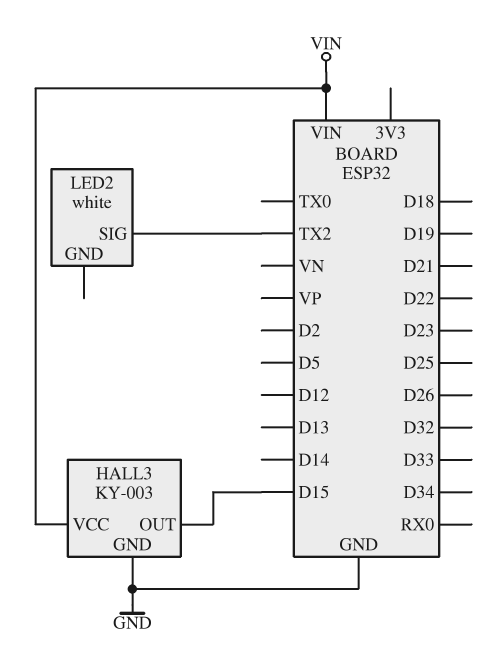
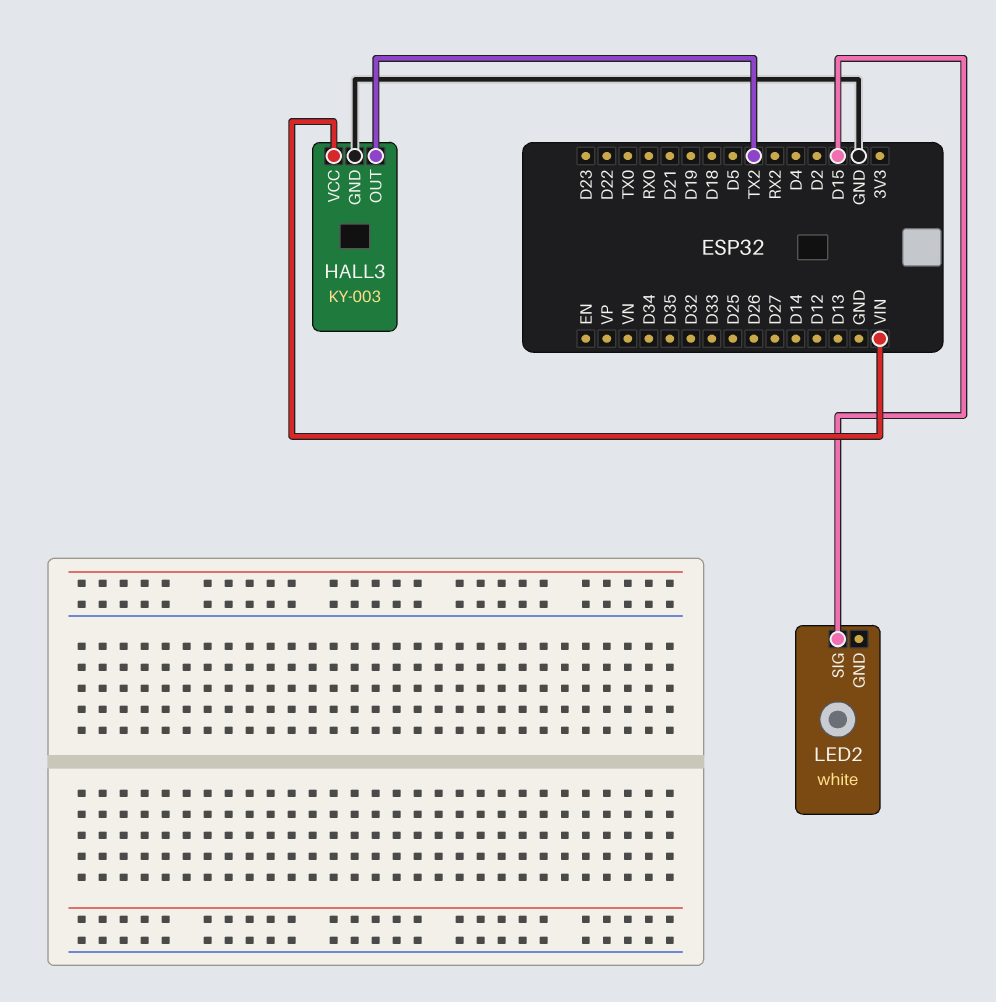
HALL3 pin OUT: D15 -> TX2
LED2 pin SIG: TX2 -> D15

